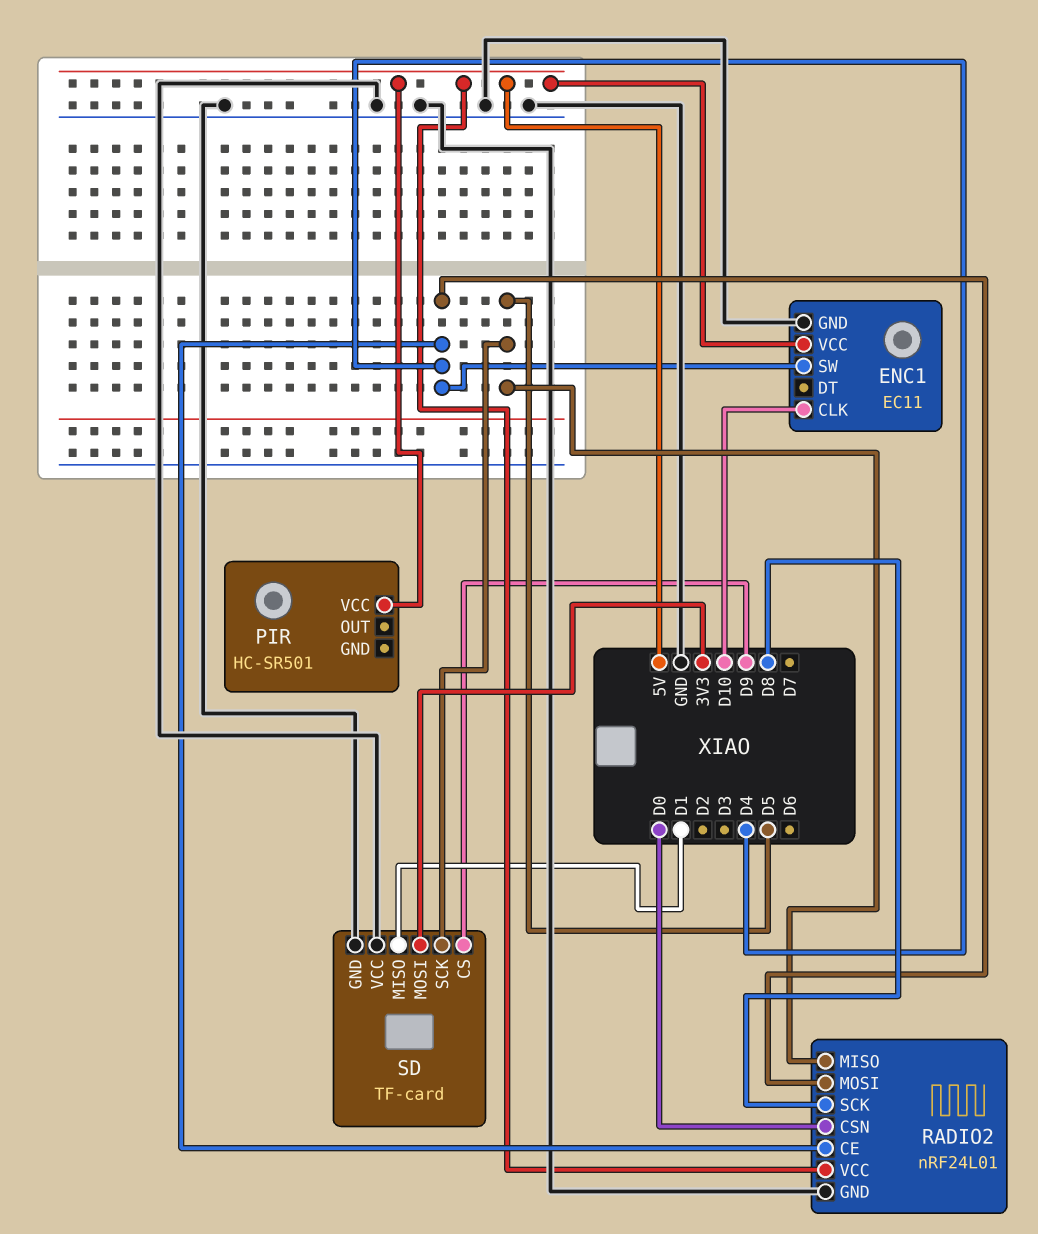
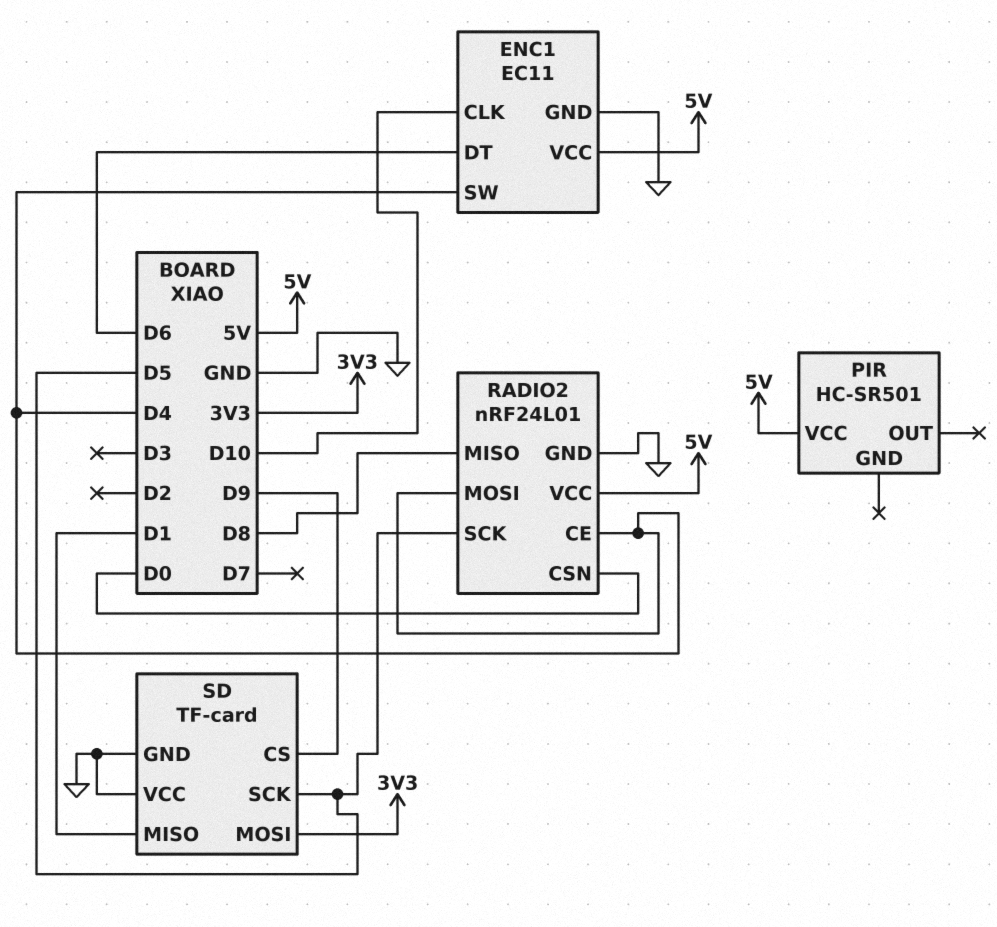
ENC1 pin DT: none -> D6
RADIO2 pin MISO: D5 -> D8
RADIO2 pin SCK: D8 -> D5

